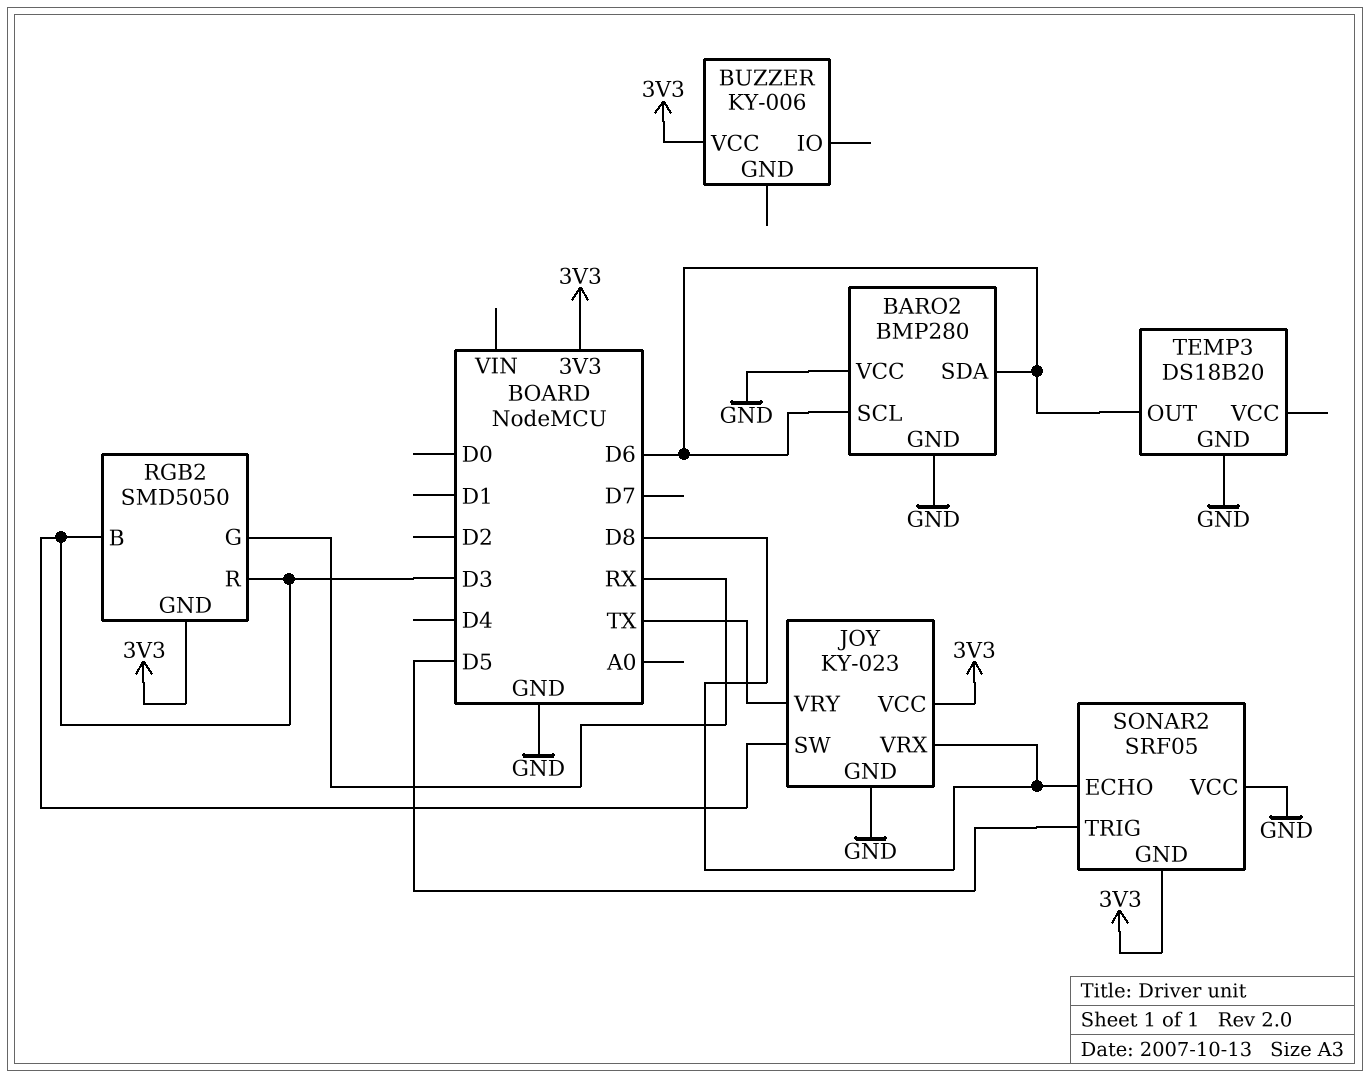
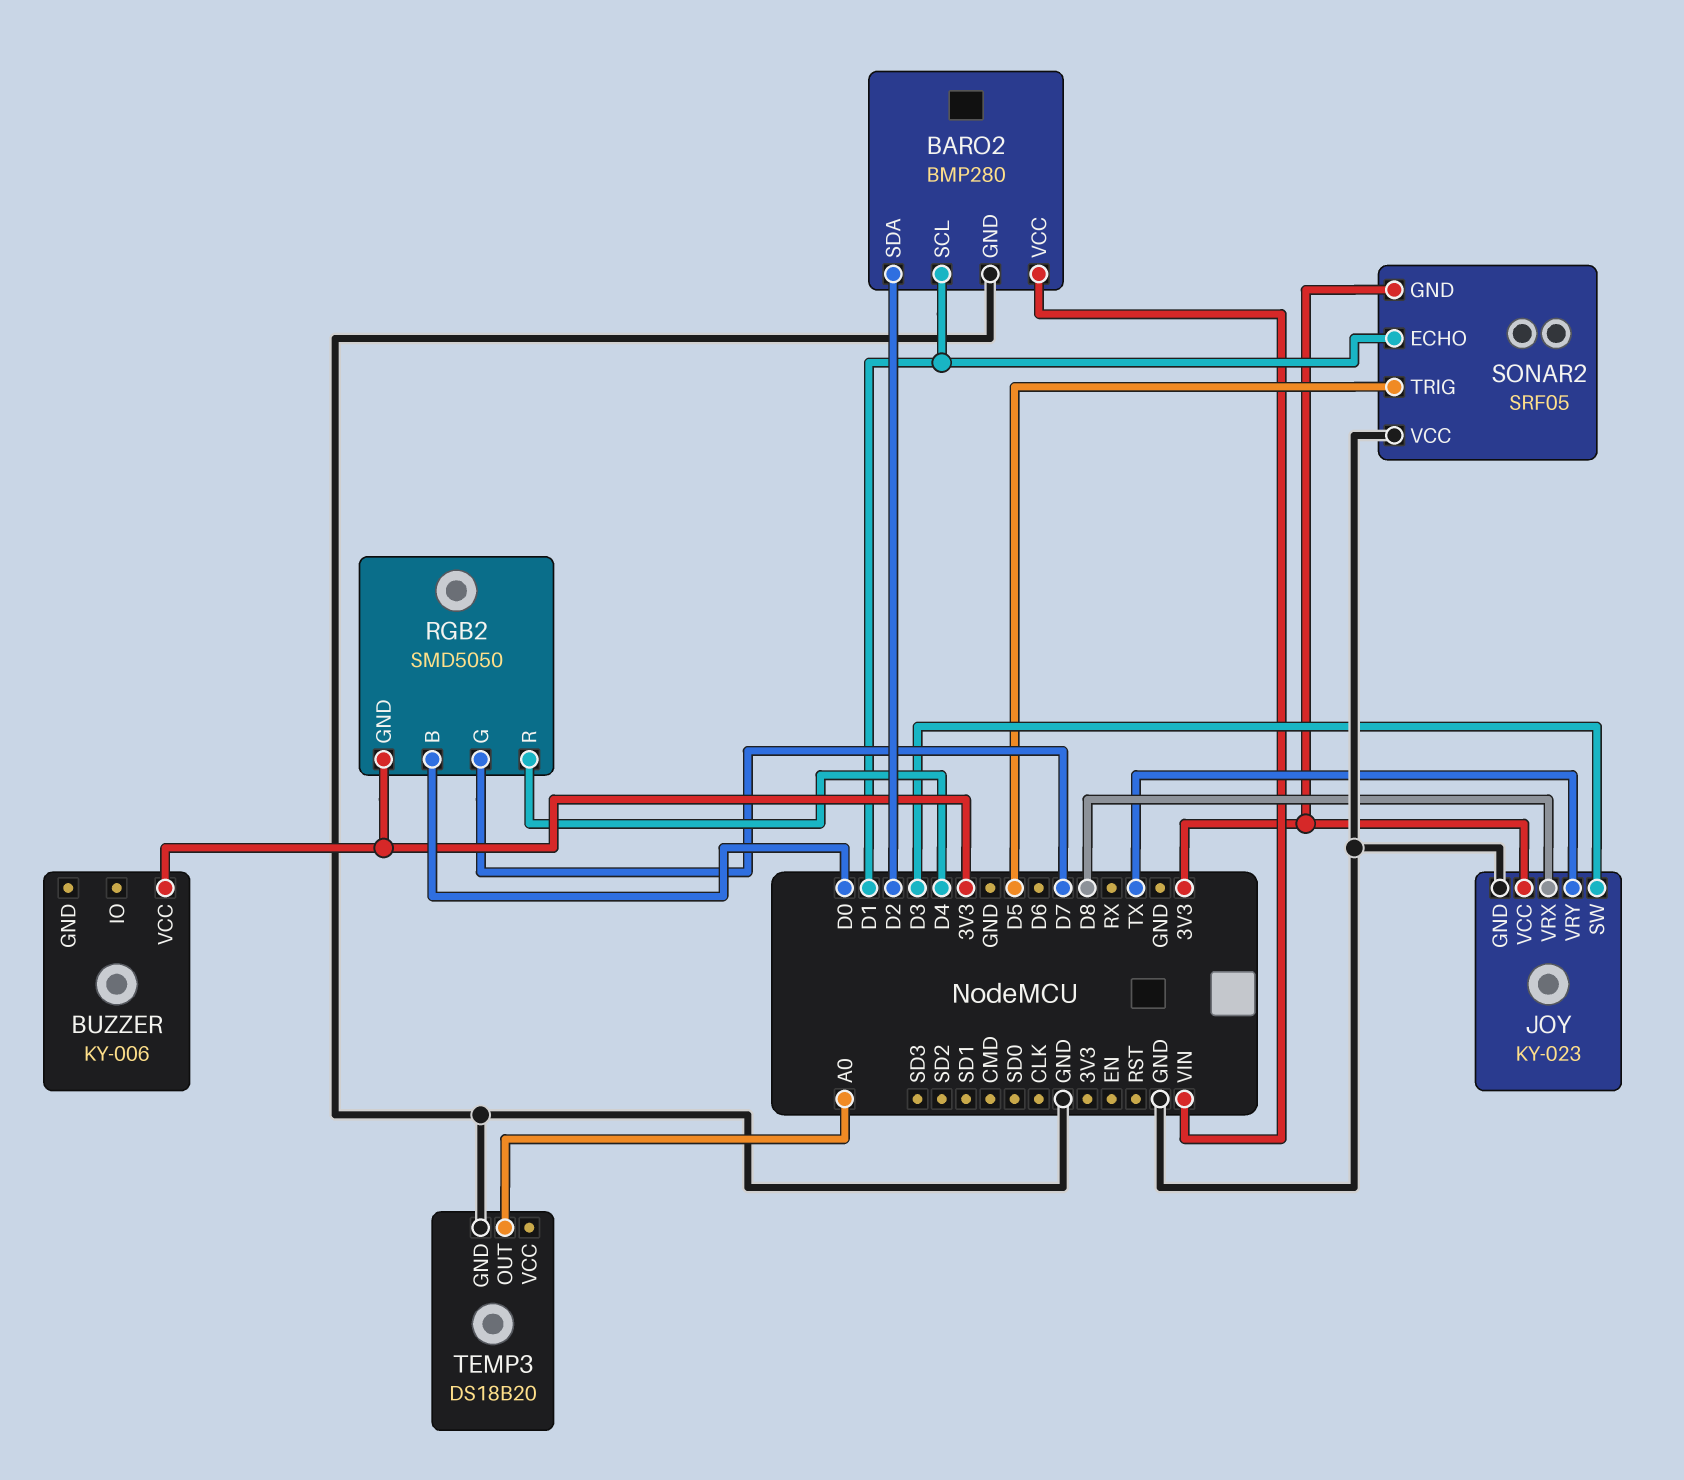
BARO2 pin SCL: D6 -> D1
BARO2 pin SDA: D6 -> D2
BARO2 pin VCC: GND -> VIN
RGB2 pin B: D3 -> D0
RGB2 pin G: RX -> D7
RGB2 pin R: D3 -> D4
SONAR2 pin ECHO: D8 -> D1
TEMP3 pin OUT: D6 -> A0

